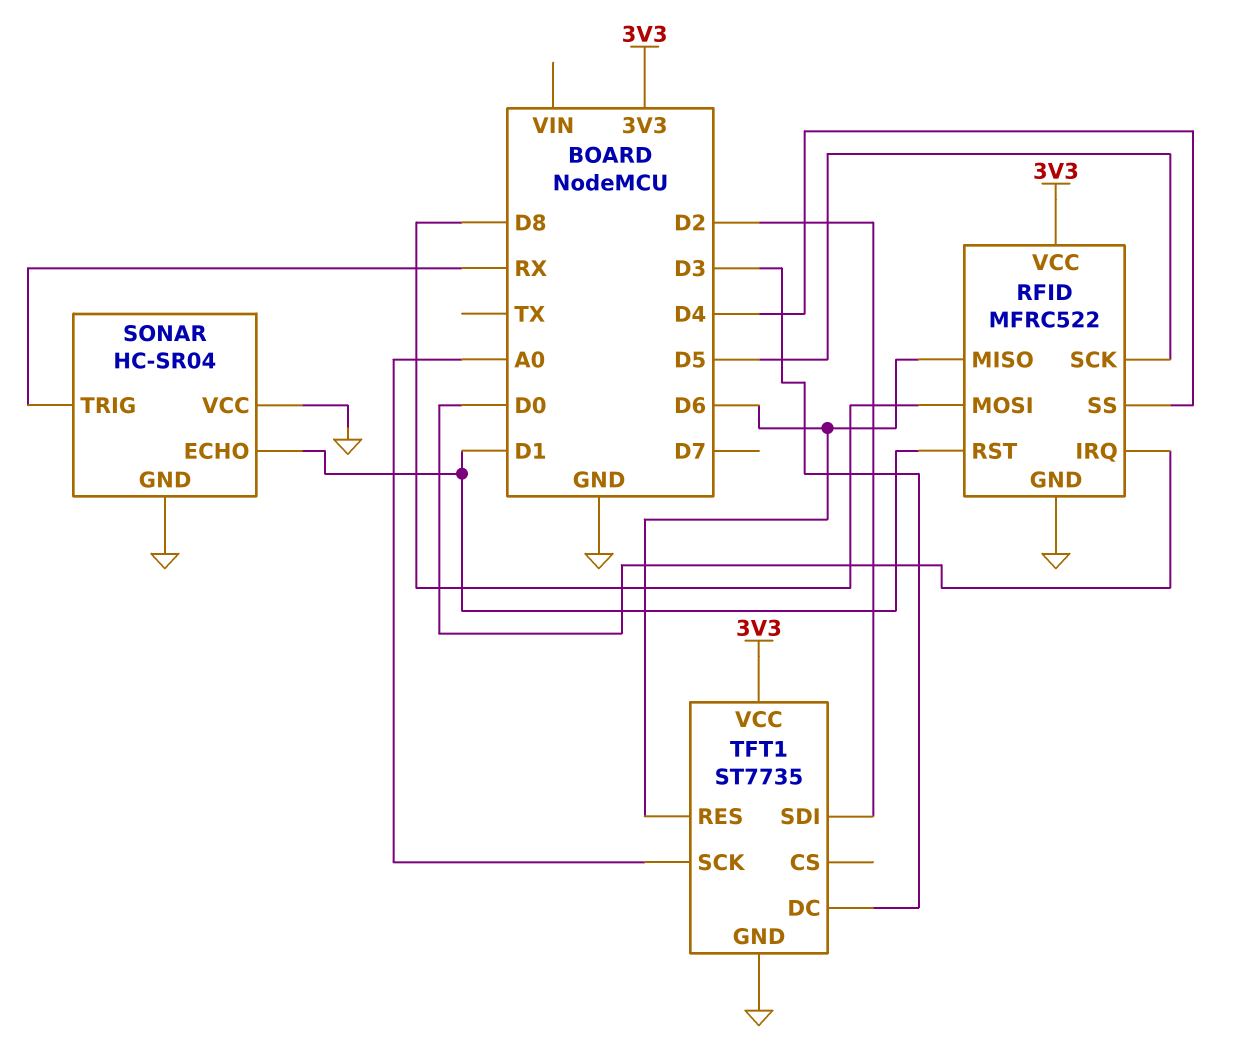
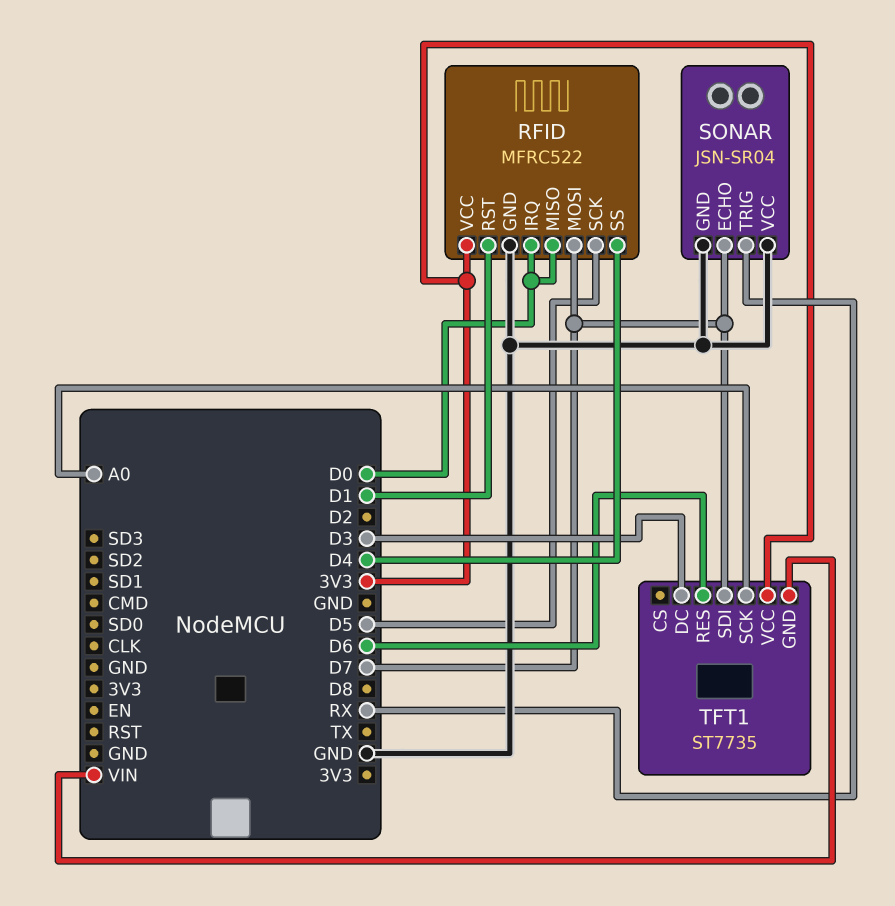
RFID pin MISO: D6 -> D0
RFID pin MOSI: D8 -> D7
SONAR: HC-SR04 -> JSN-SR04
SONAR pin ECHO: D1 -> D7
TFT1 pin GND: GND -> VIN
TFT1 pin SDI: D2 -> D7

